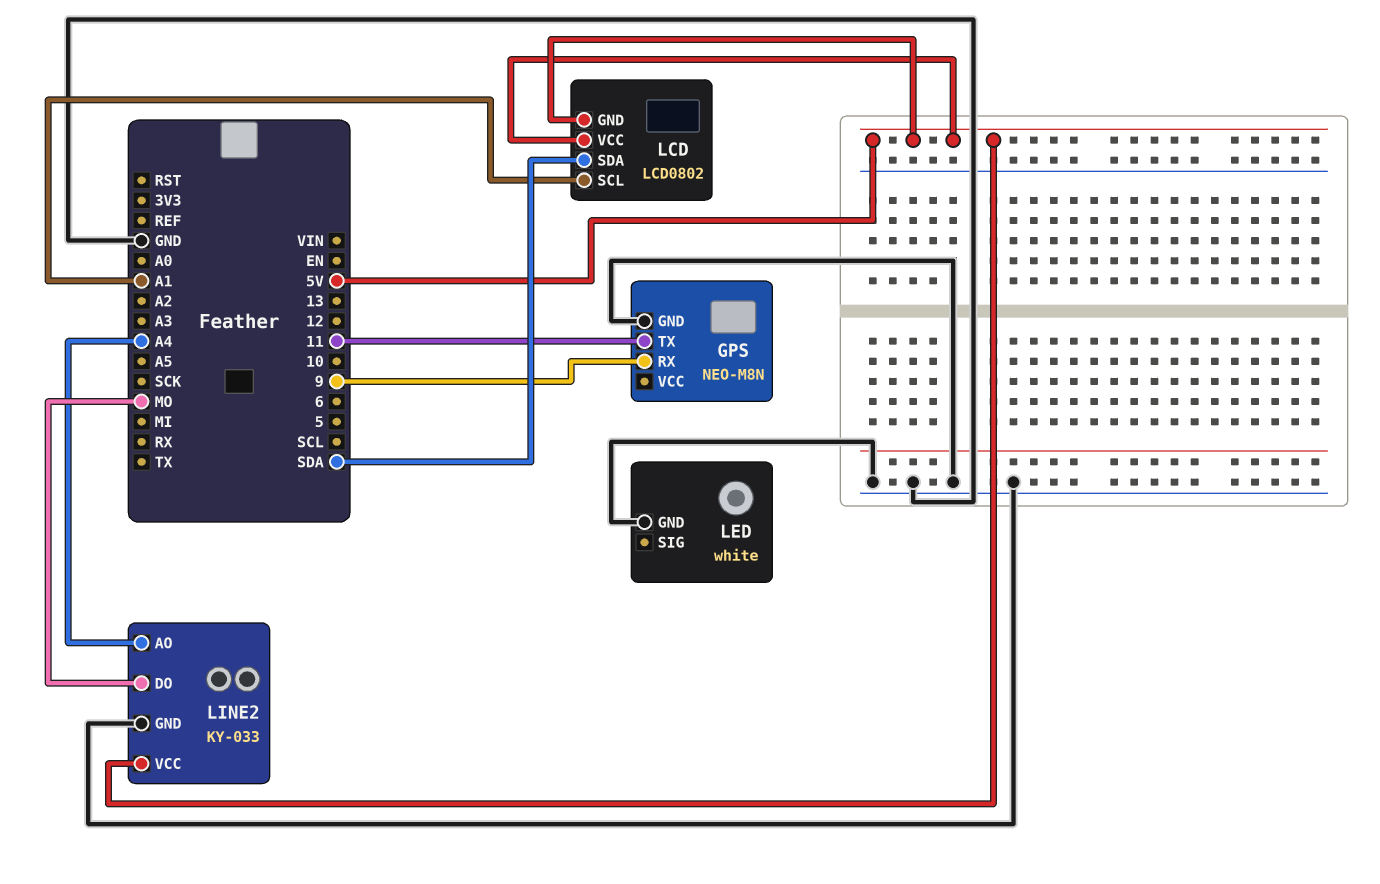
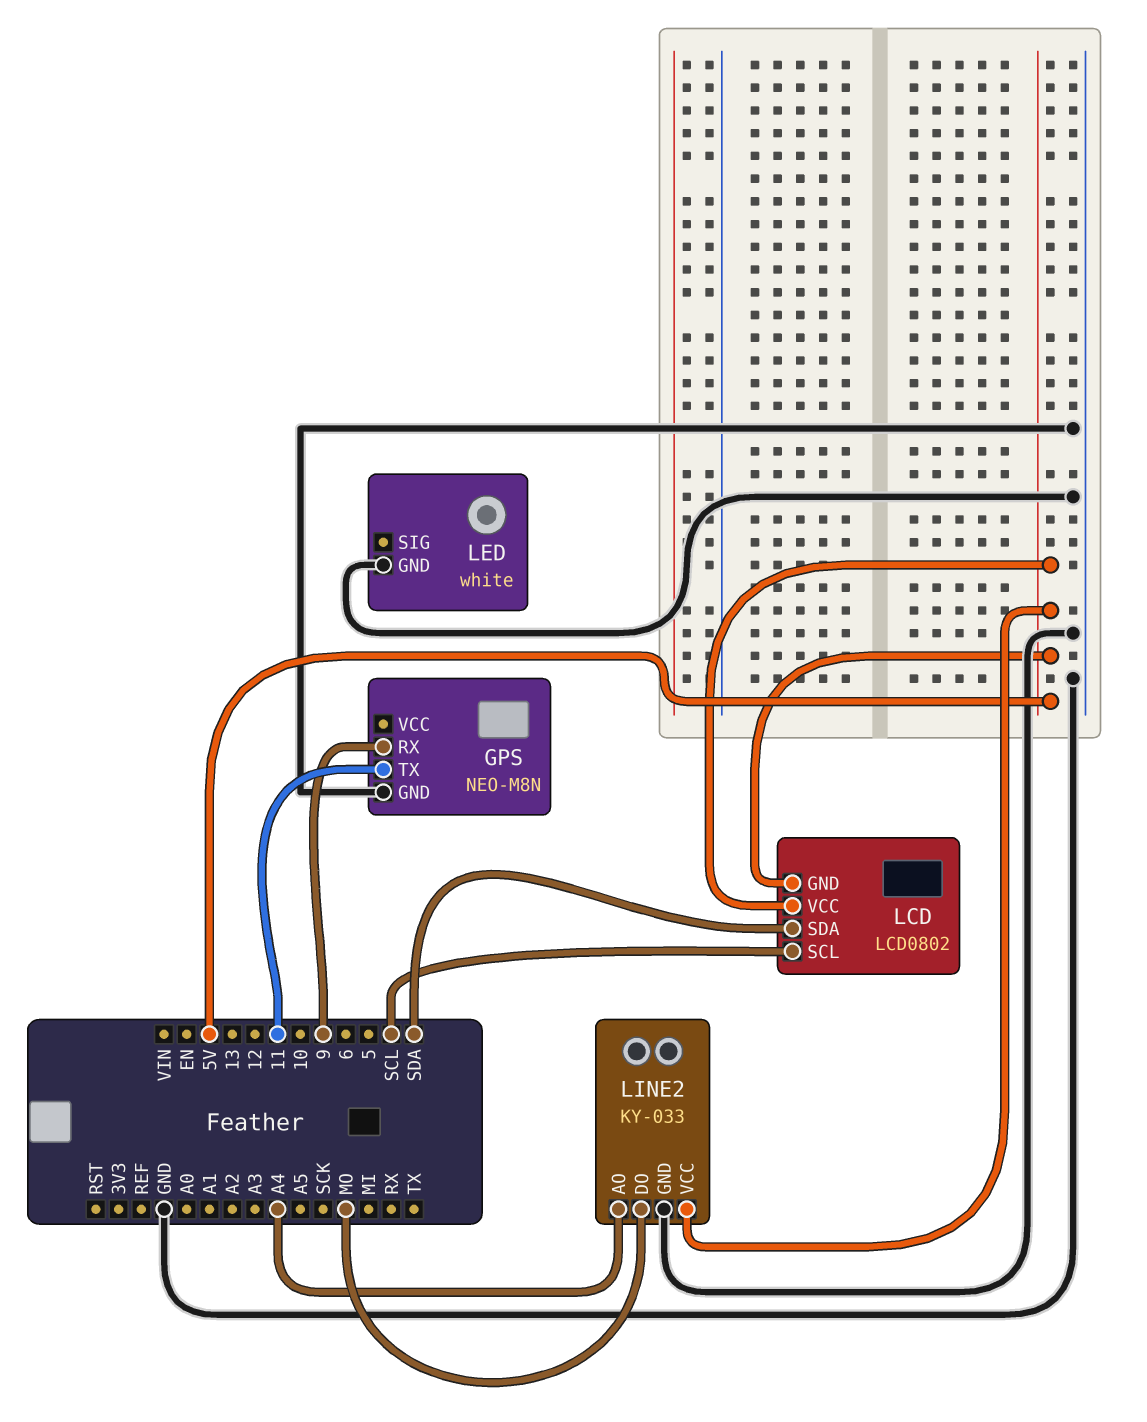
LCD pin SCL: A1 -> SCL

